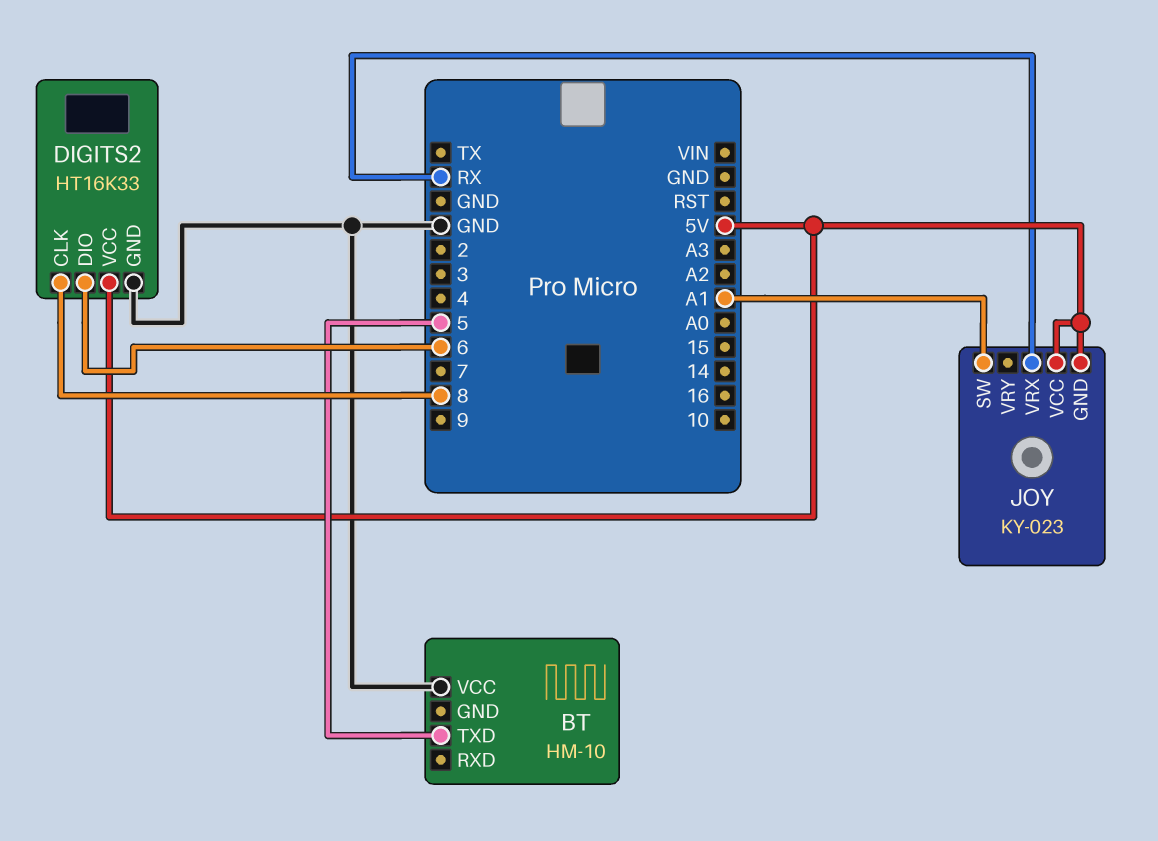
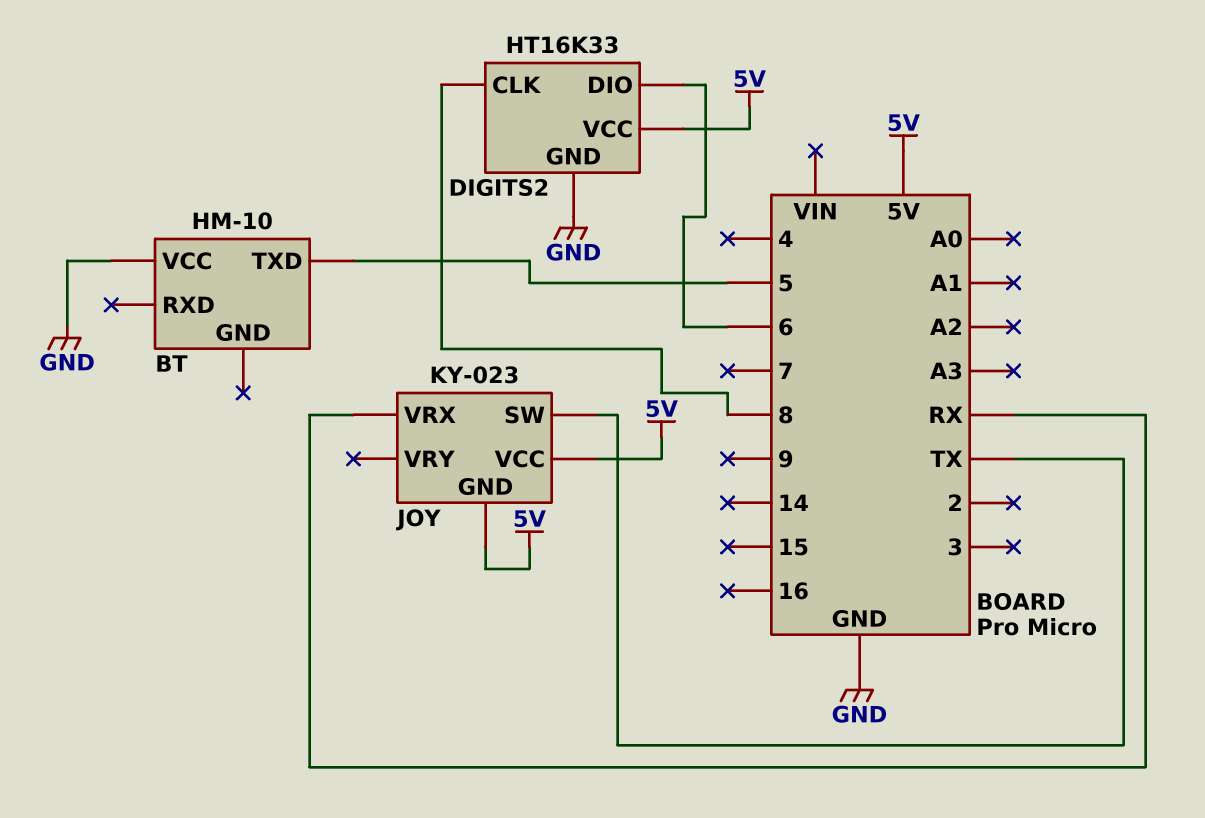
JOY pin SW: A1 -> TX

